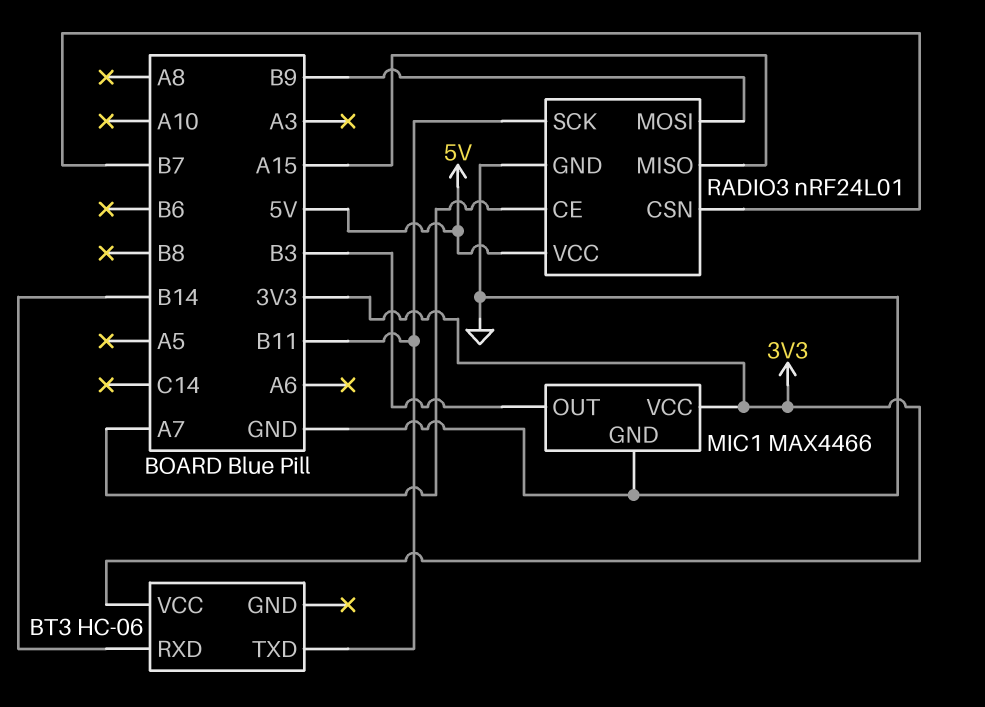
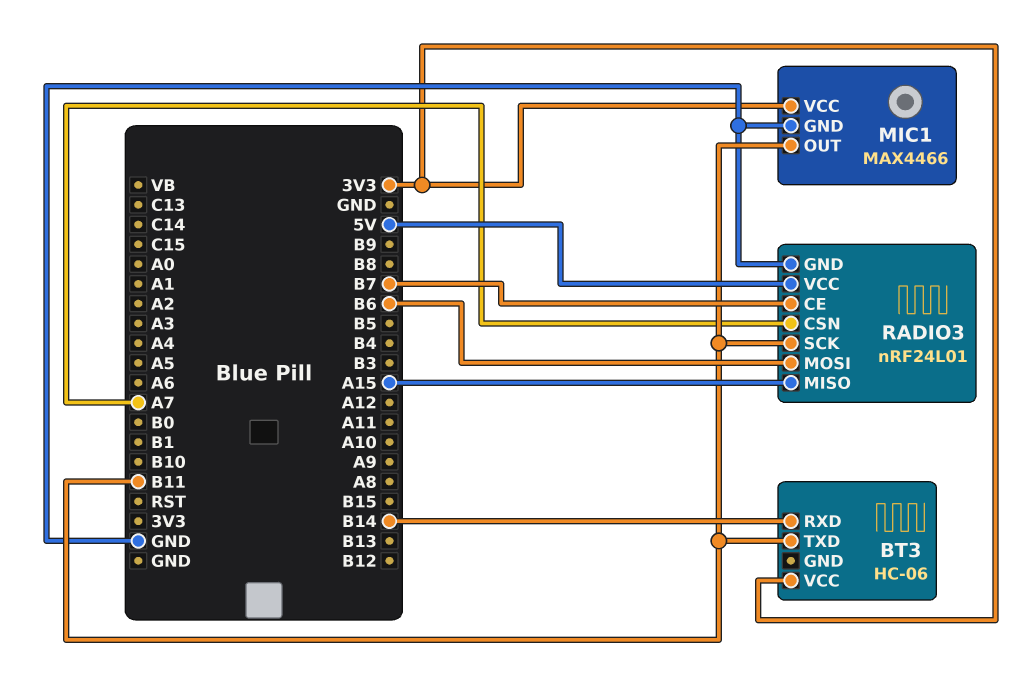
MIC1 pin OUT: B3 -> B11
RADIO3 pin CE: A7 -> B7
RADIO3 pin CSN: B7 -> A7
RADIO3 pin MOSI: B9 -> B6

